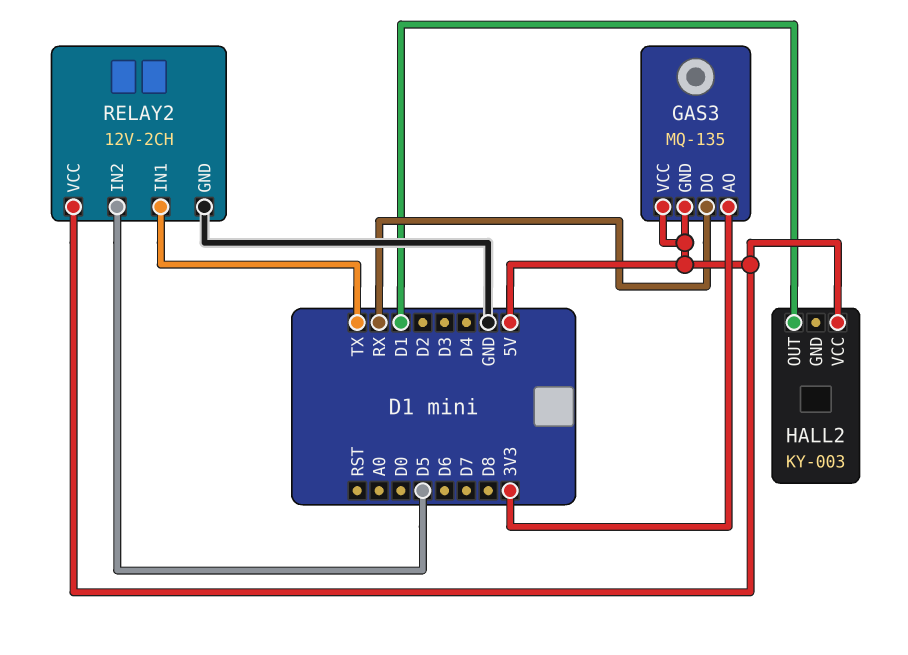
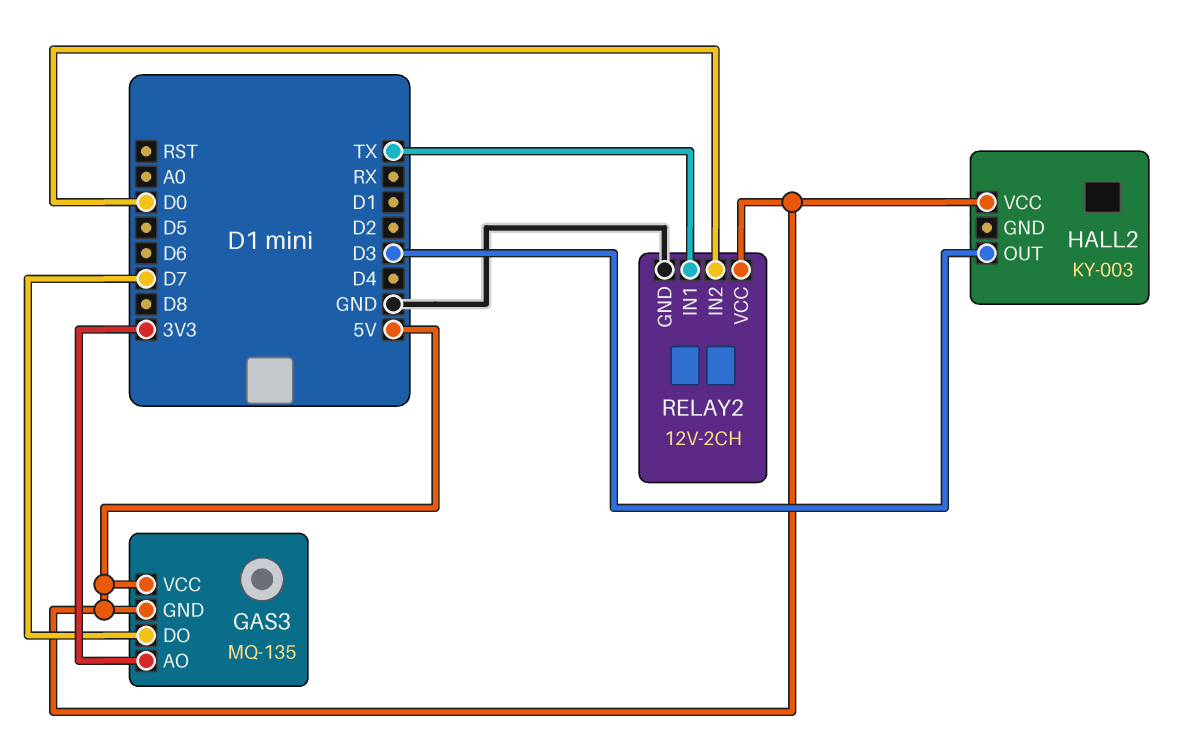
GAS3 pin DO: RX -> D7
HALL2 pin OUT: D1 -> D3
RELAY2 pin IN2: D5 -> D0

